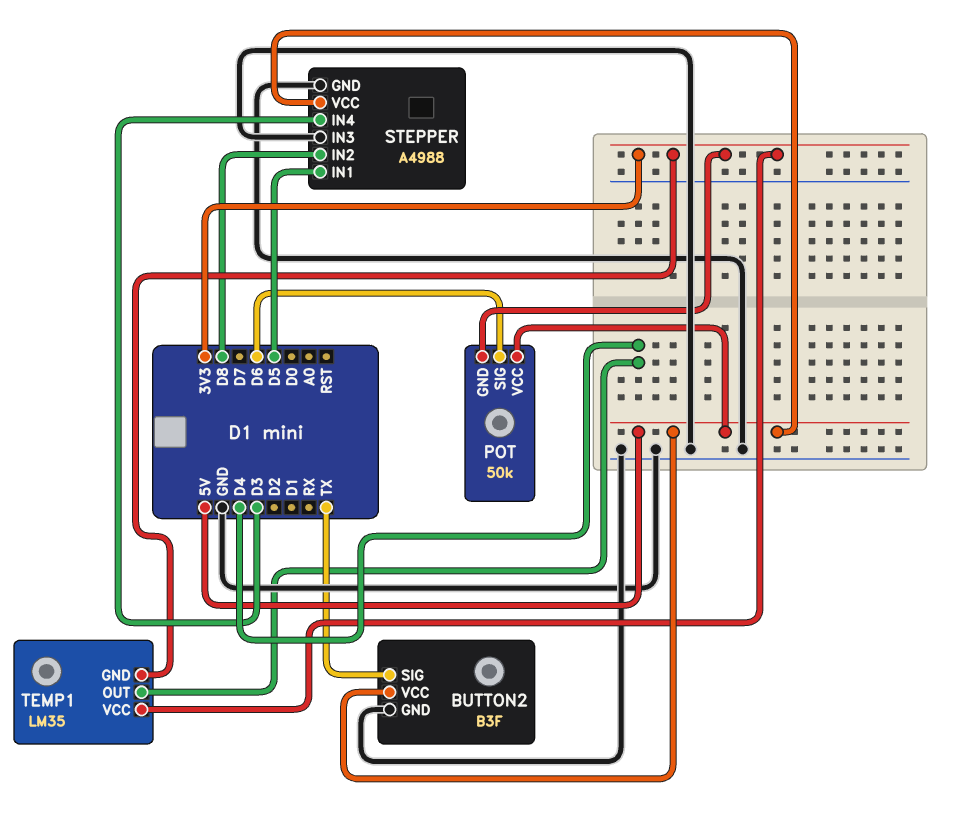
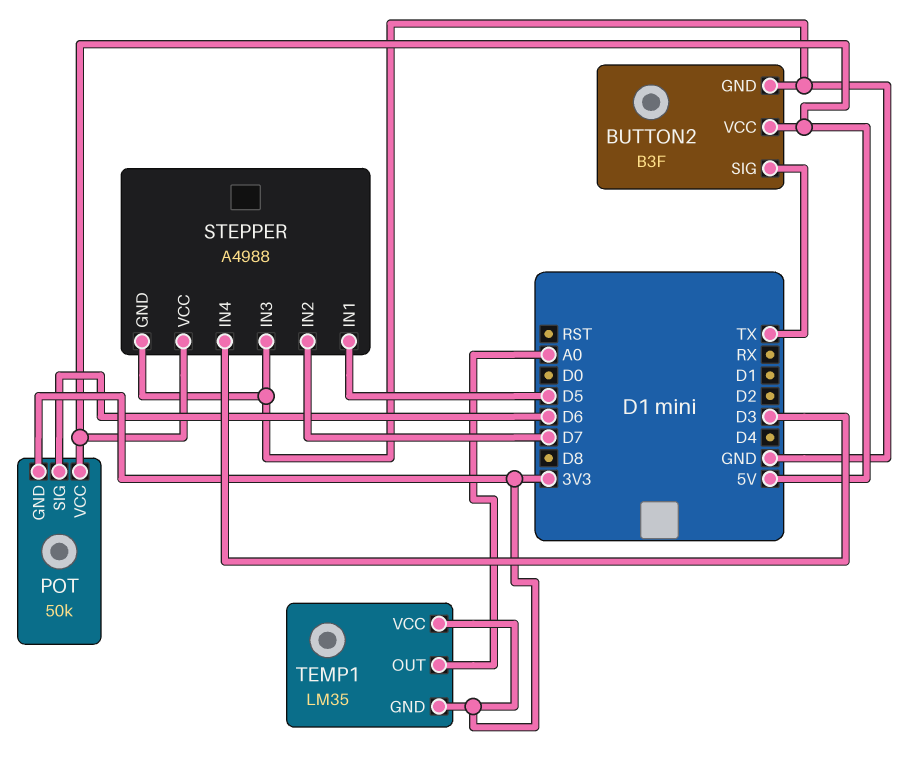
STEPPER pin IN2: D8 -> D7
TEMP1 pin OUT: D4 -> A0

